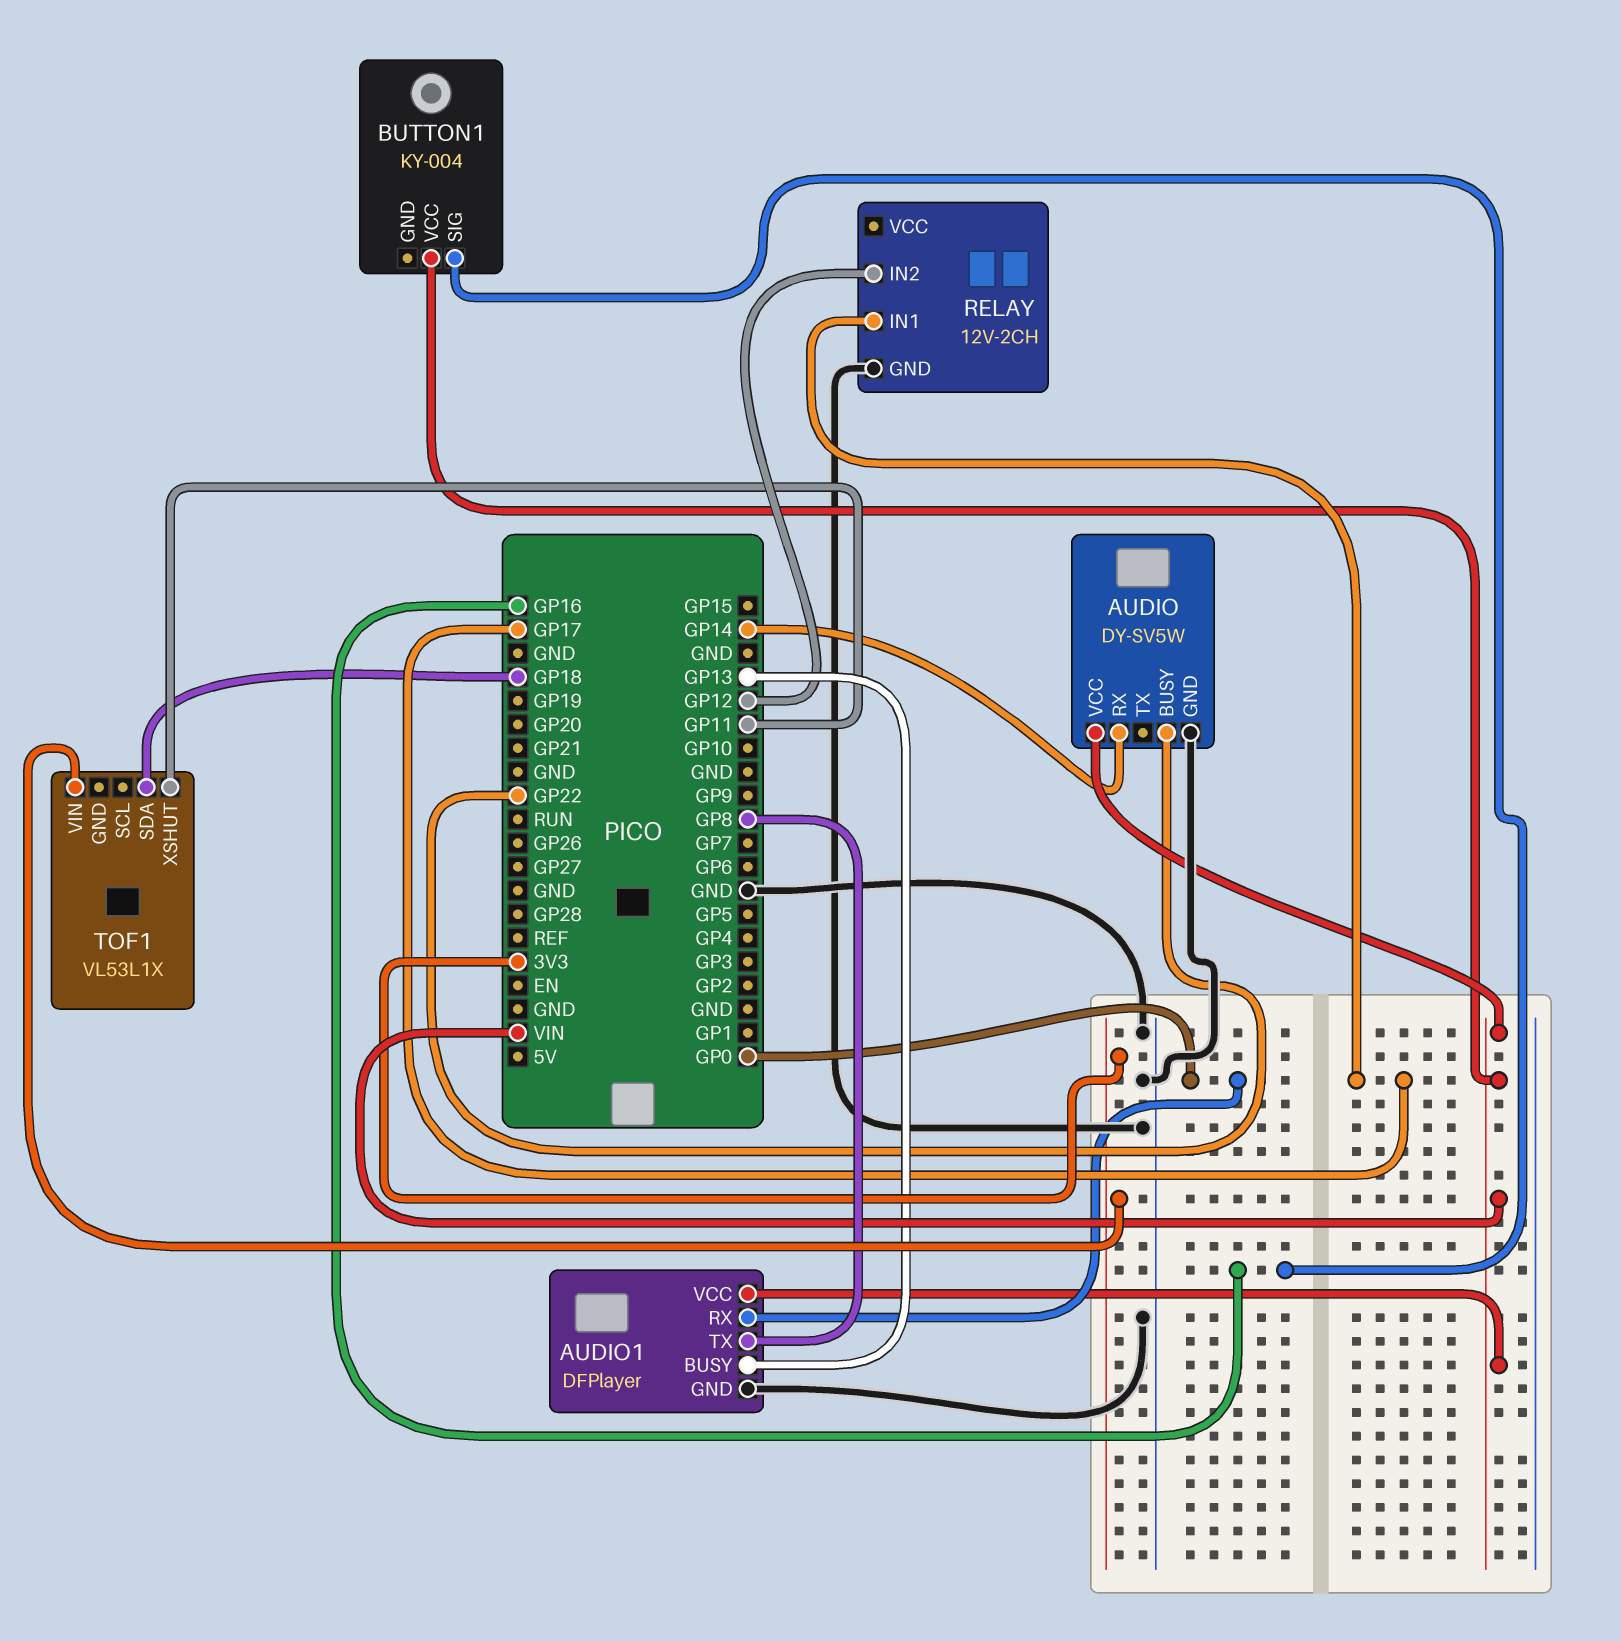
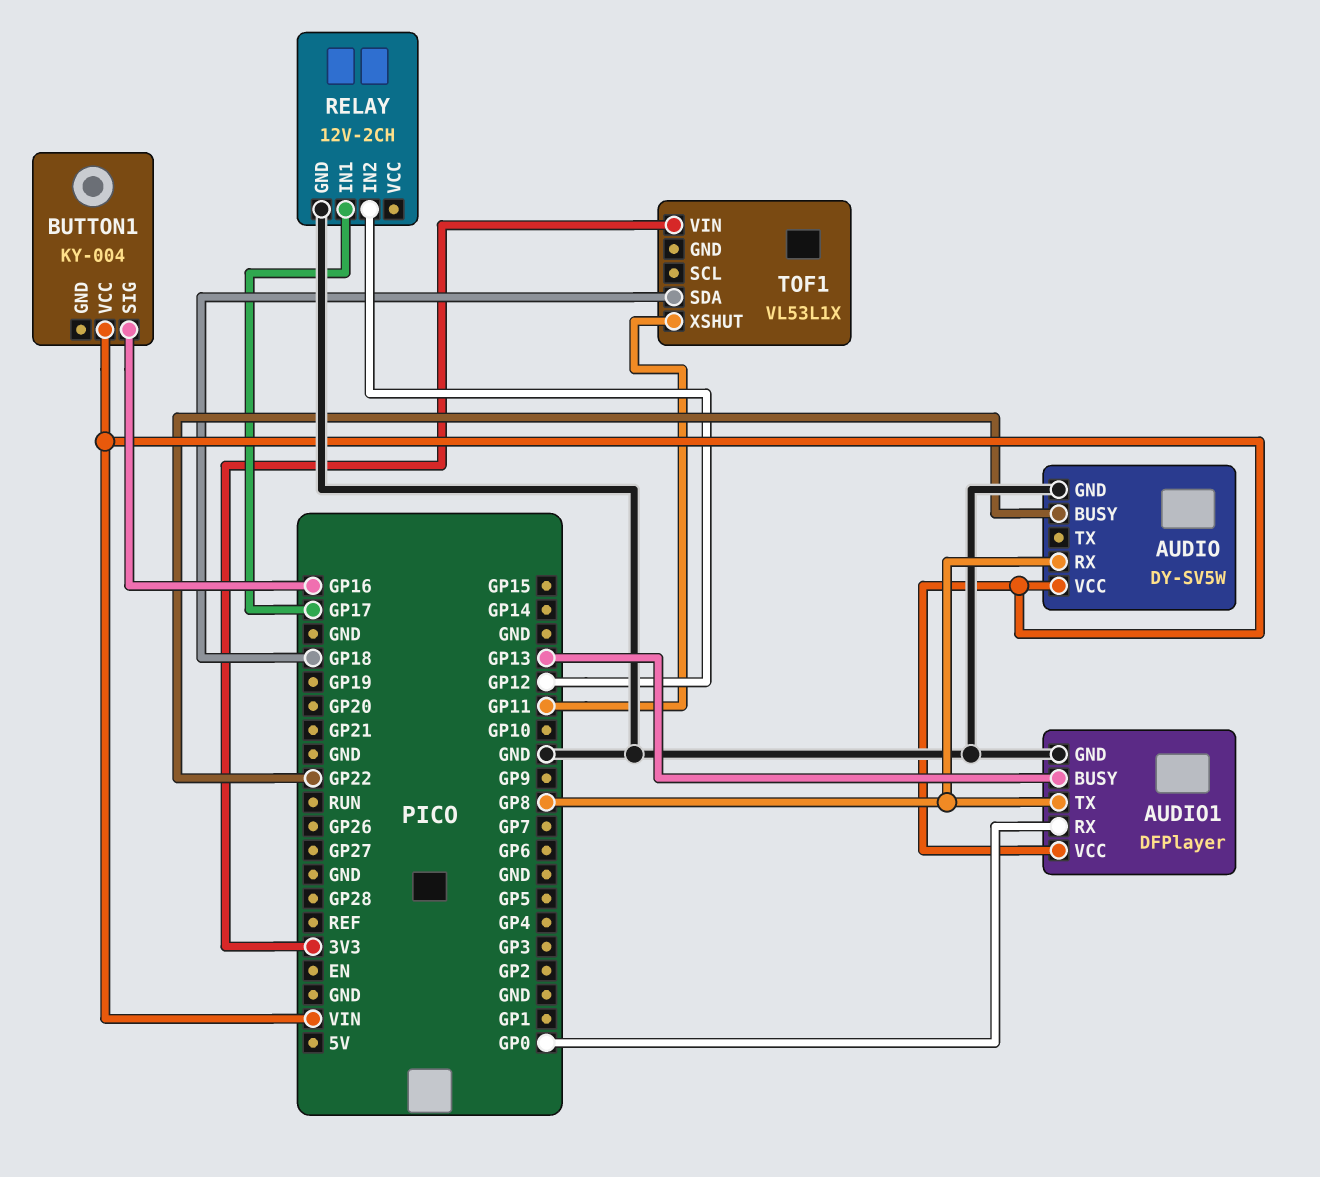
AUDIO pin RX: GP14 -> GP8

